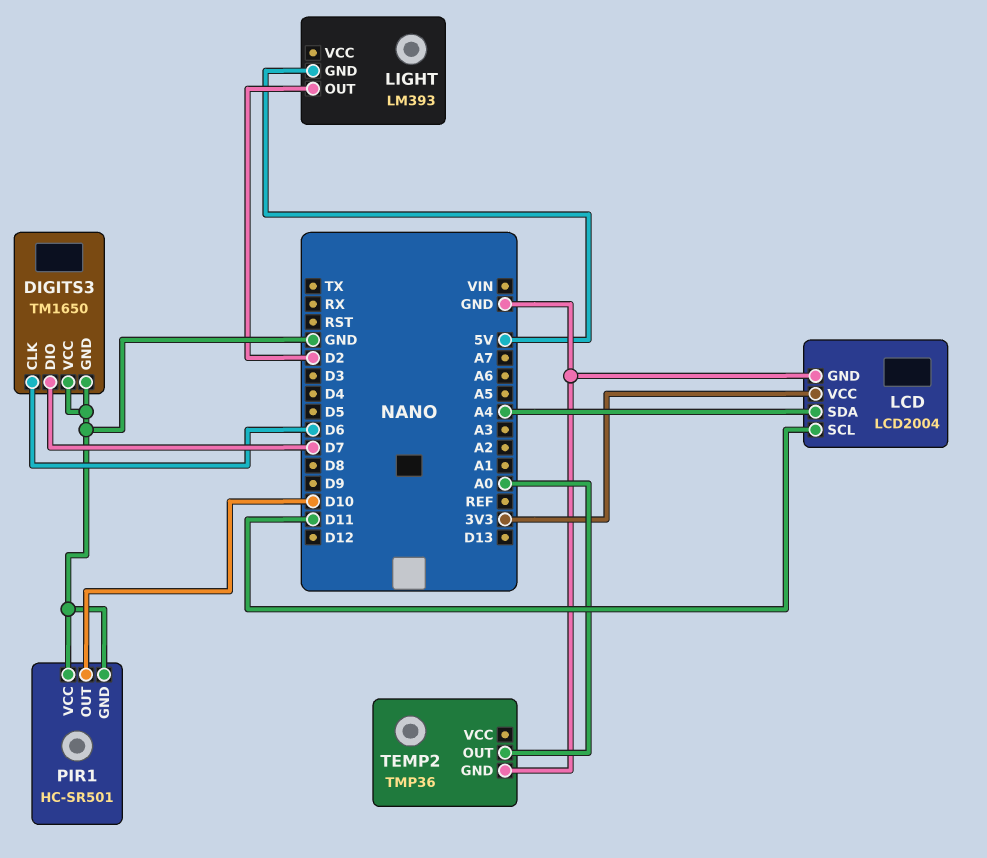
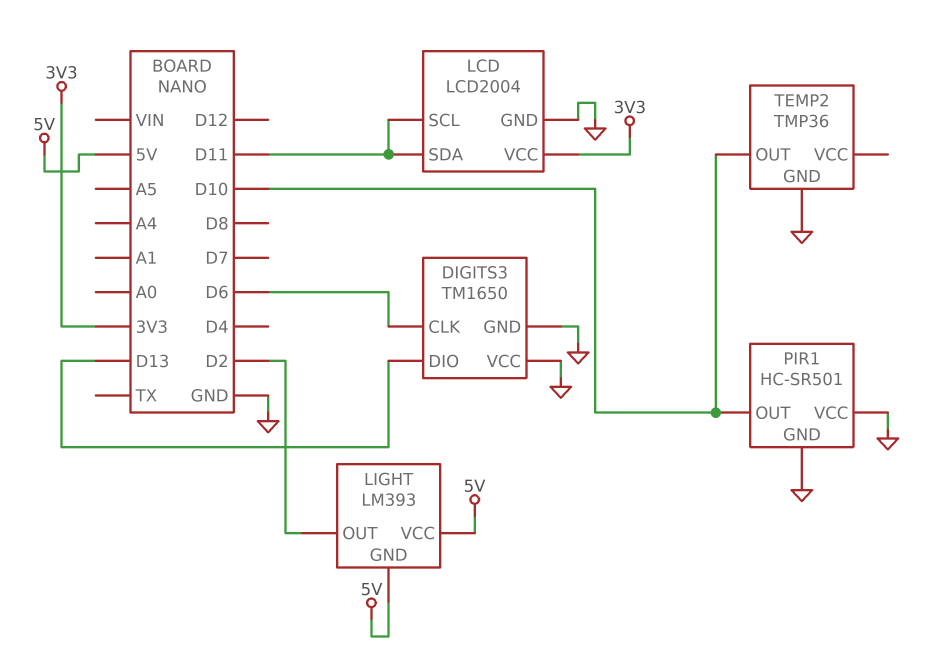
DIGITS3 pin DIO: D7 -> D13
LCD pin SDA: A4 -> D11
LIGHT pin VCC: none -> 5V
TEMP2 pin OUT: A0 -> D10

